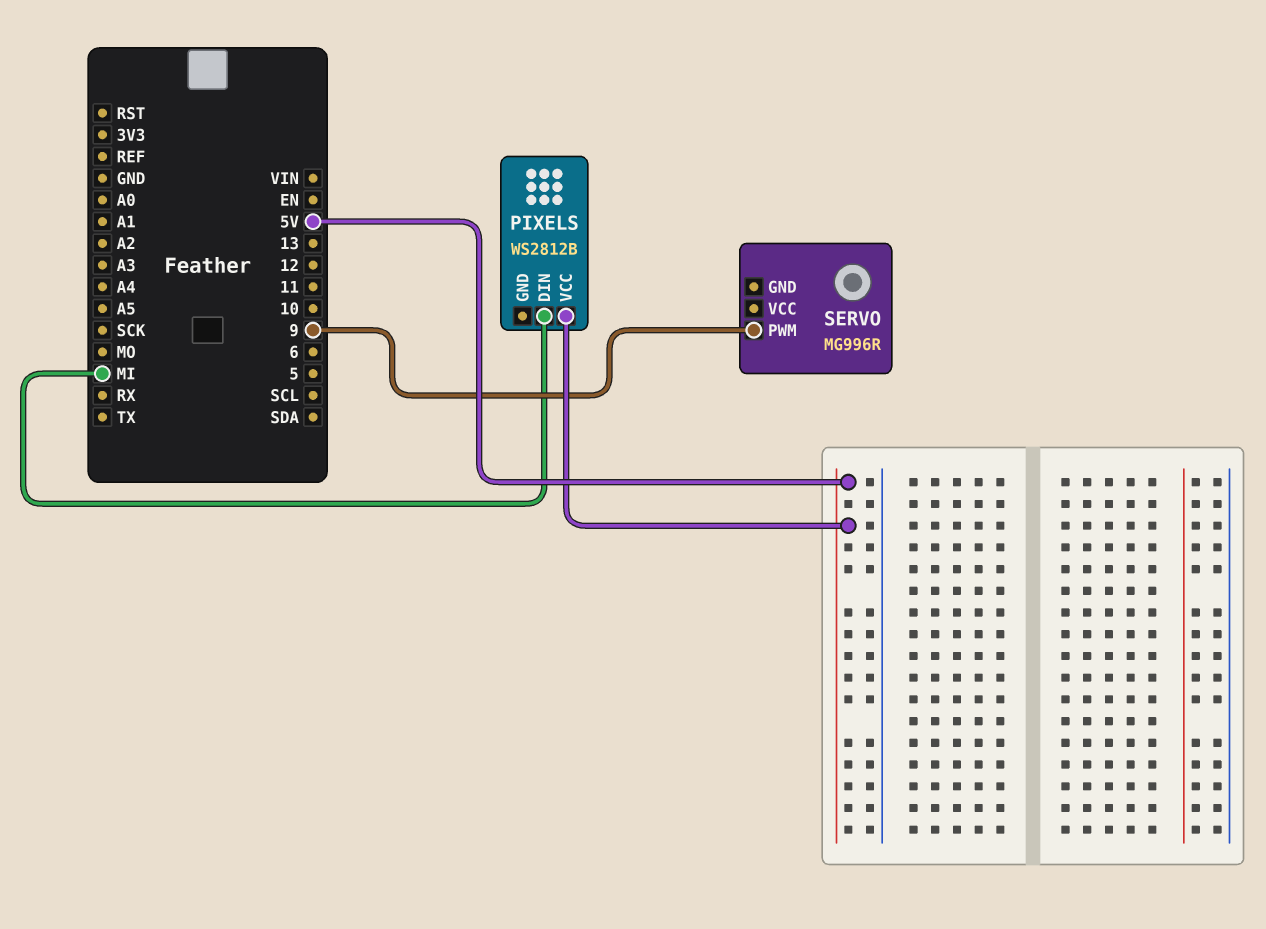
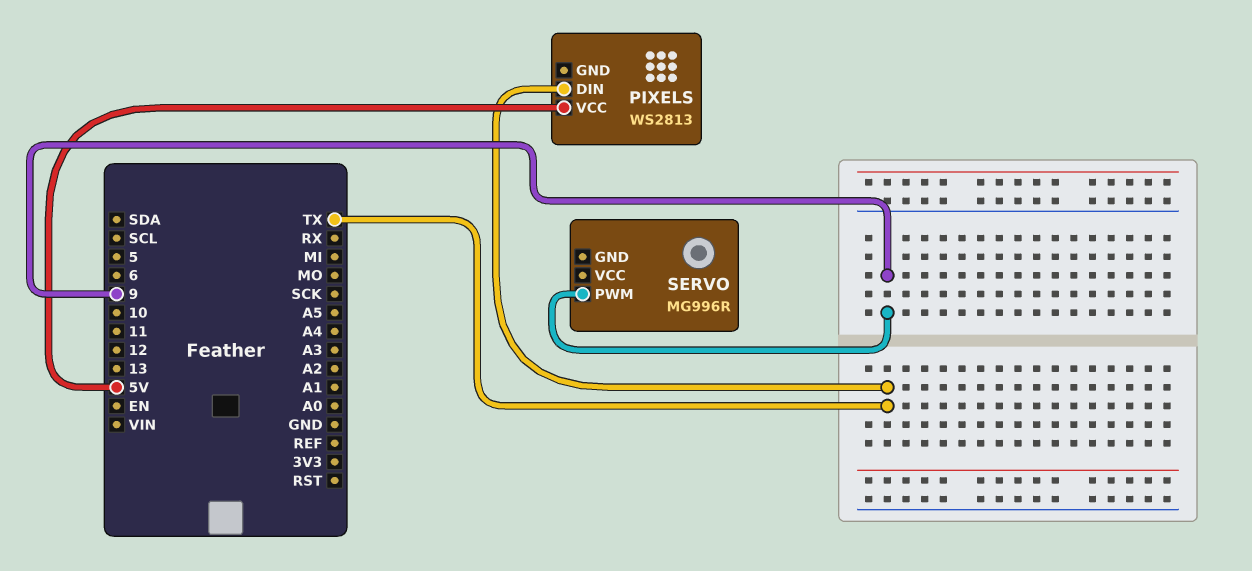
PIXELS: WS2812B -> WS2813
PIXELS pin DIN: MI -> TX

